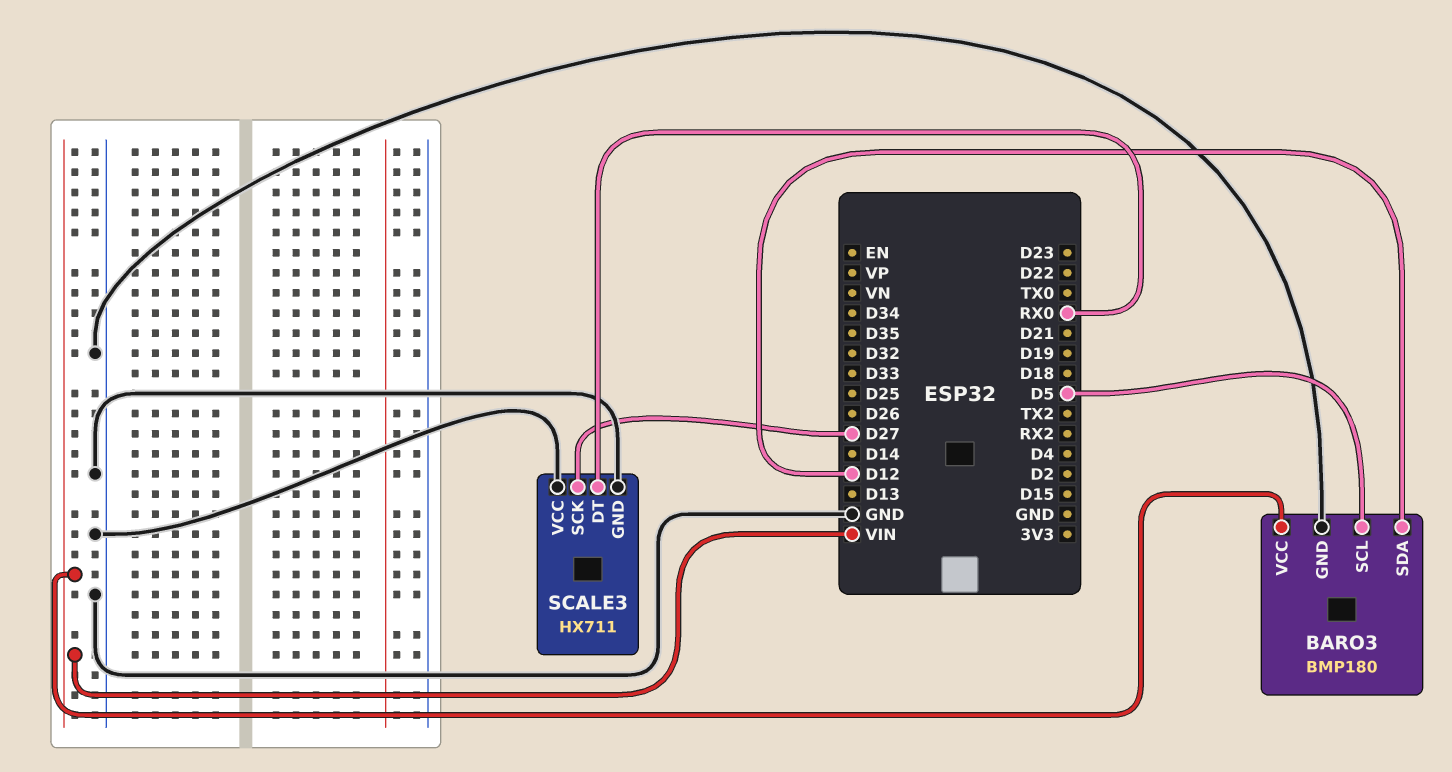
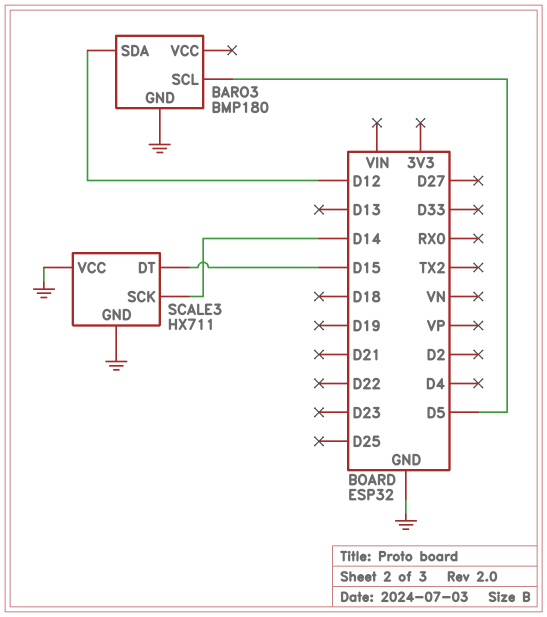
BARO3 pin VCC: VIN -> none
SCALE3 pin DT: RX0 -> D15
SCALE3 pin SCK: D27 -> D14

